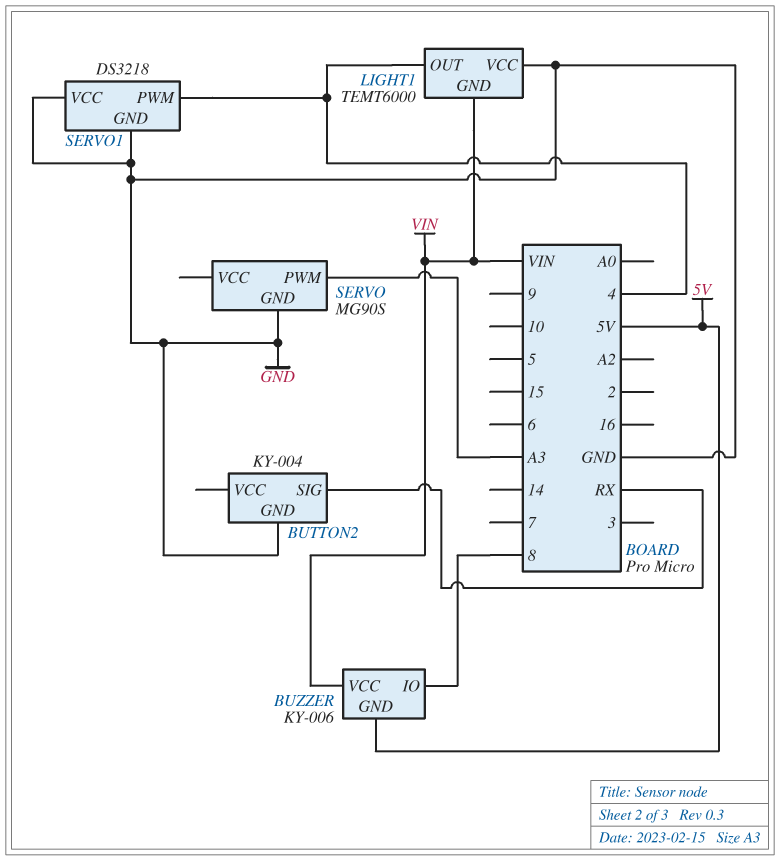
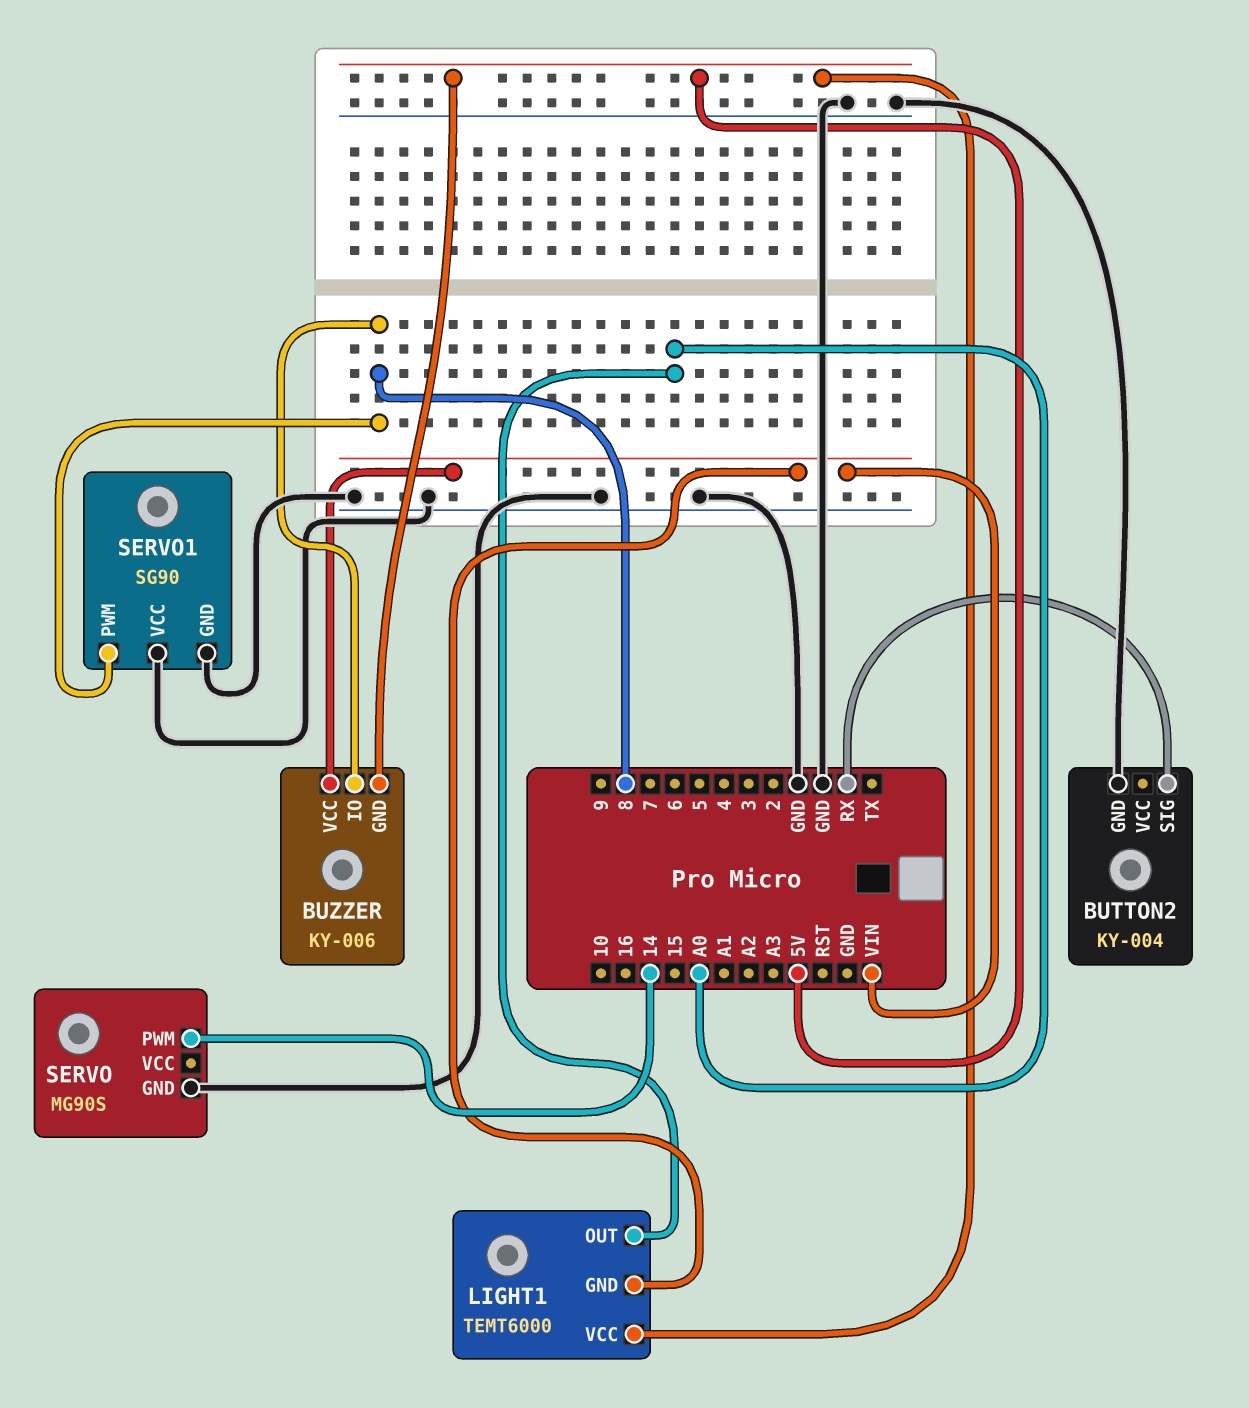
LIGHT1 pin OUT: 4 -> A0
LIGHT1 pin VCC: GND -> 5V
SERVO pin PWM: A3 -> 14
SERVO1: DS3218 -> SG90
SERVO1 pin PWM: 4 -> 8

